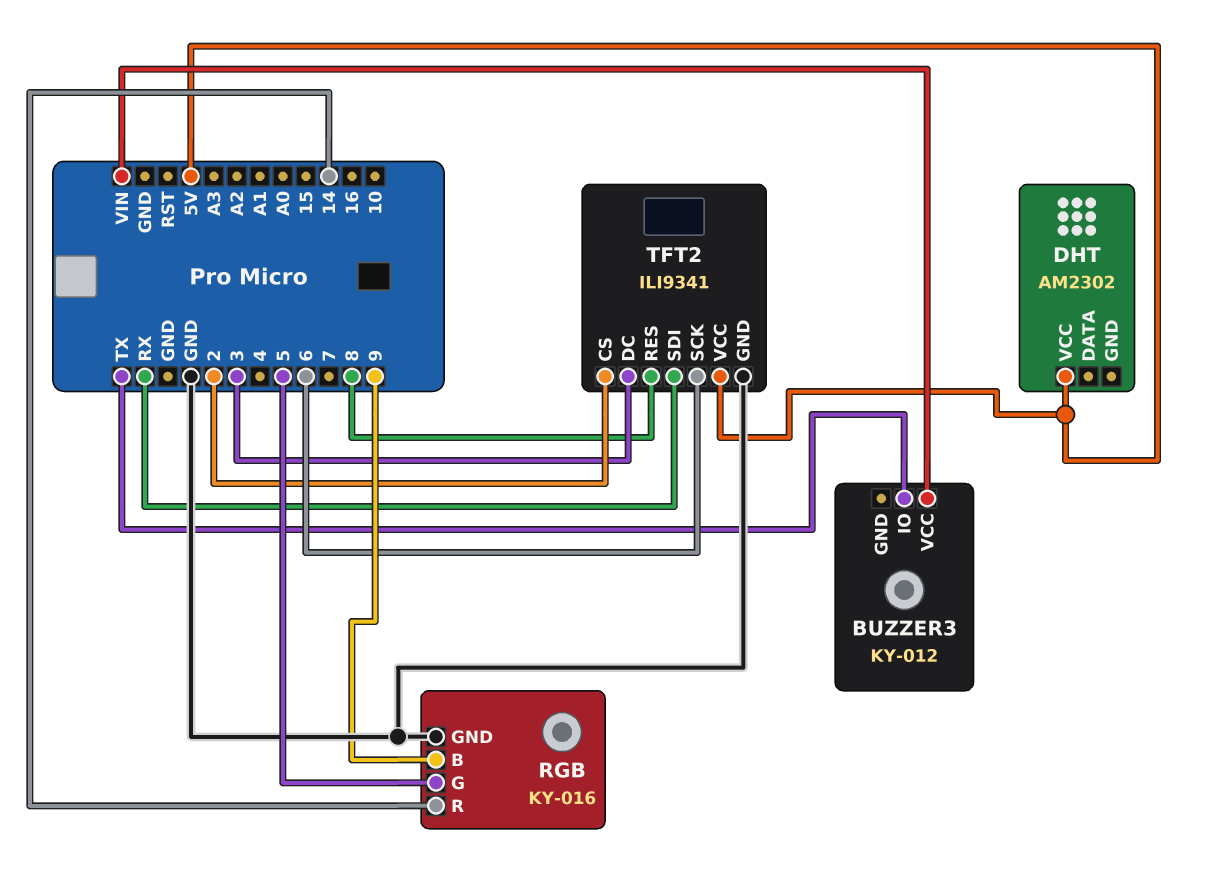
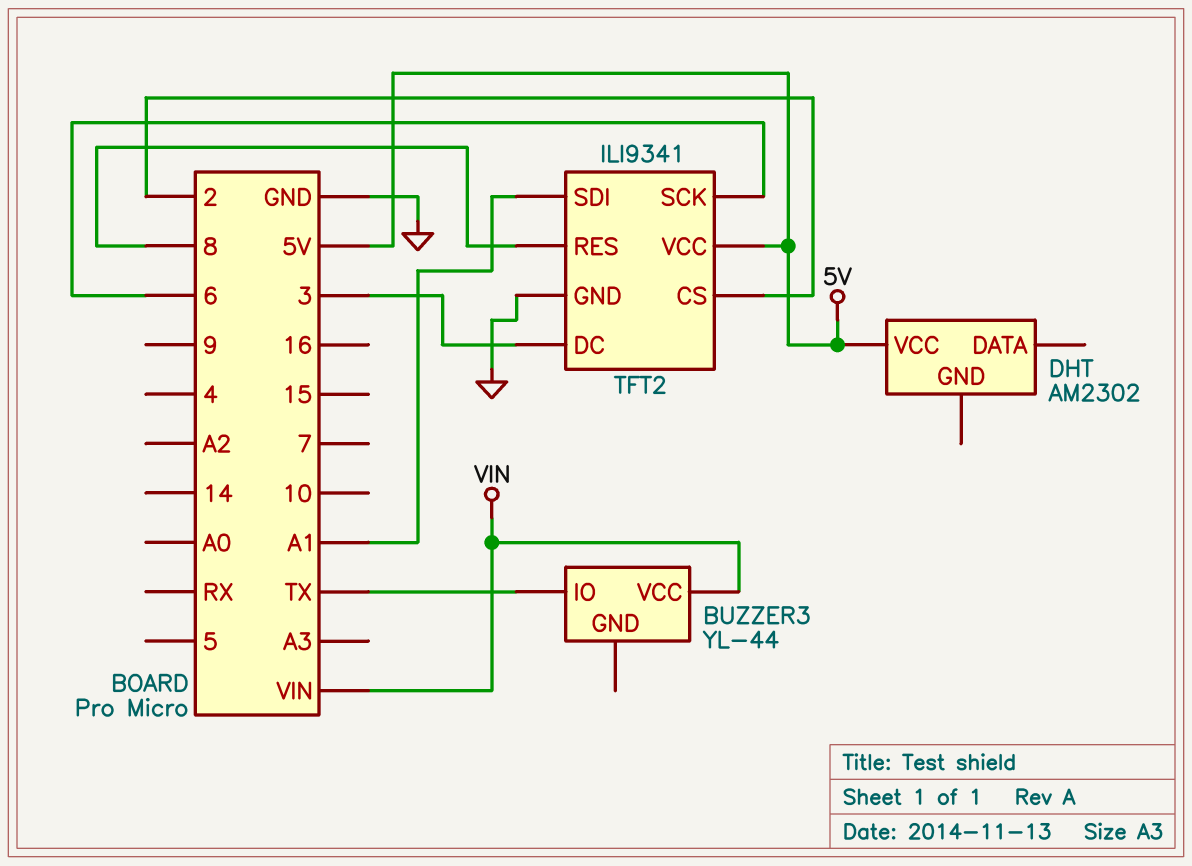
BUZZER3: KY-012 -> YL-44
RGB: KY-016 -> none
RGB pin B: 9 -> none
RGB pin G: 5 -> none
RGB pin GND: GND -> none
RGB pin R: 14 -> none
TFT2 pin SDI: RX -> A1

